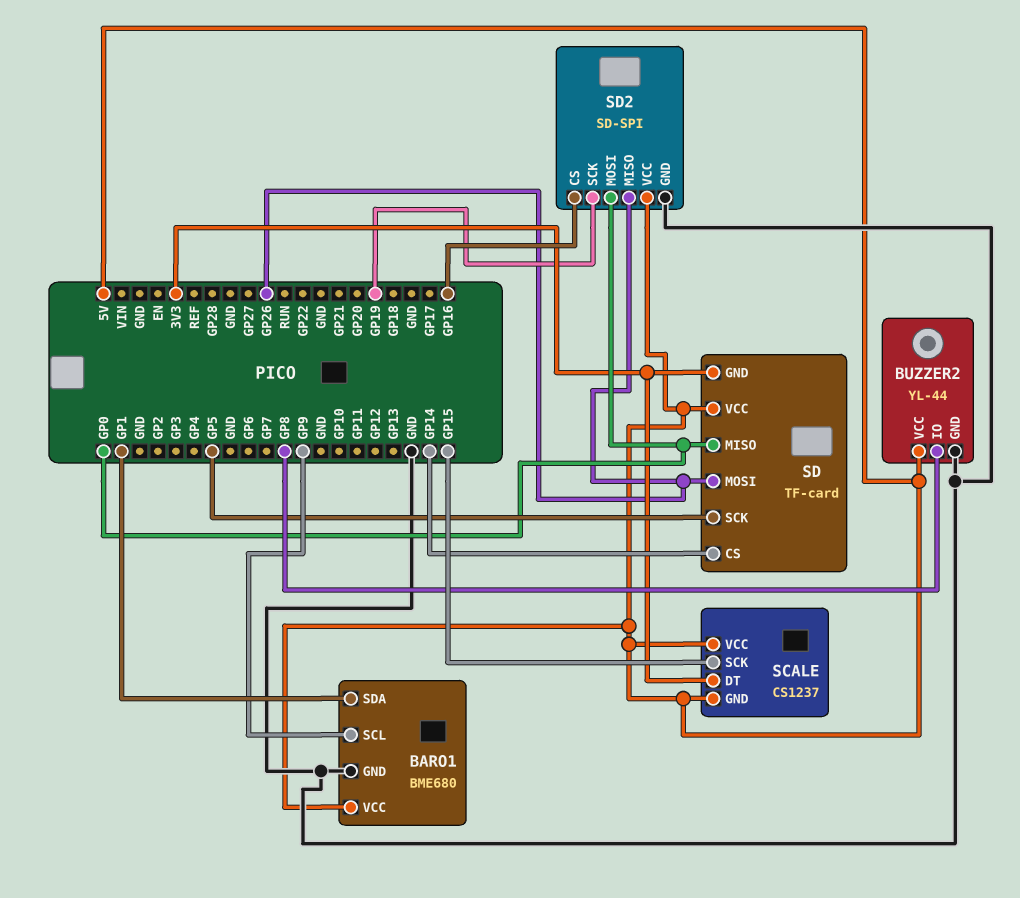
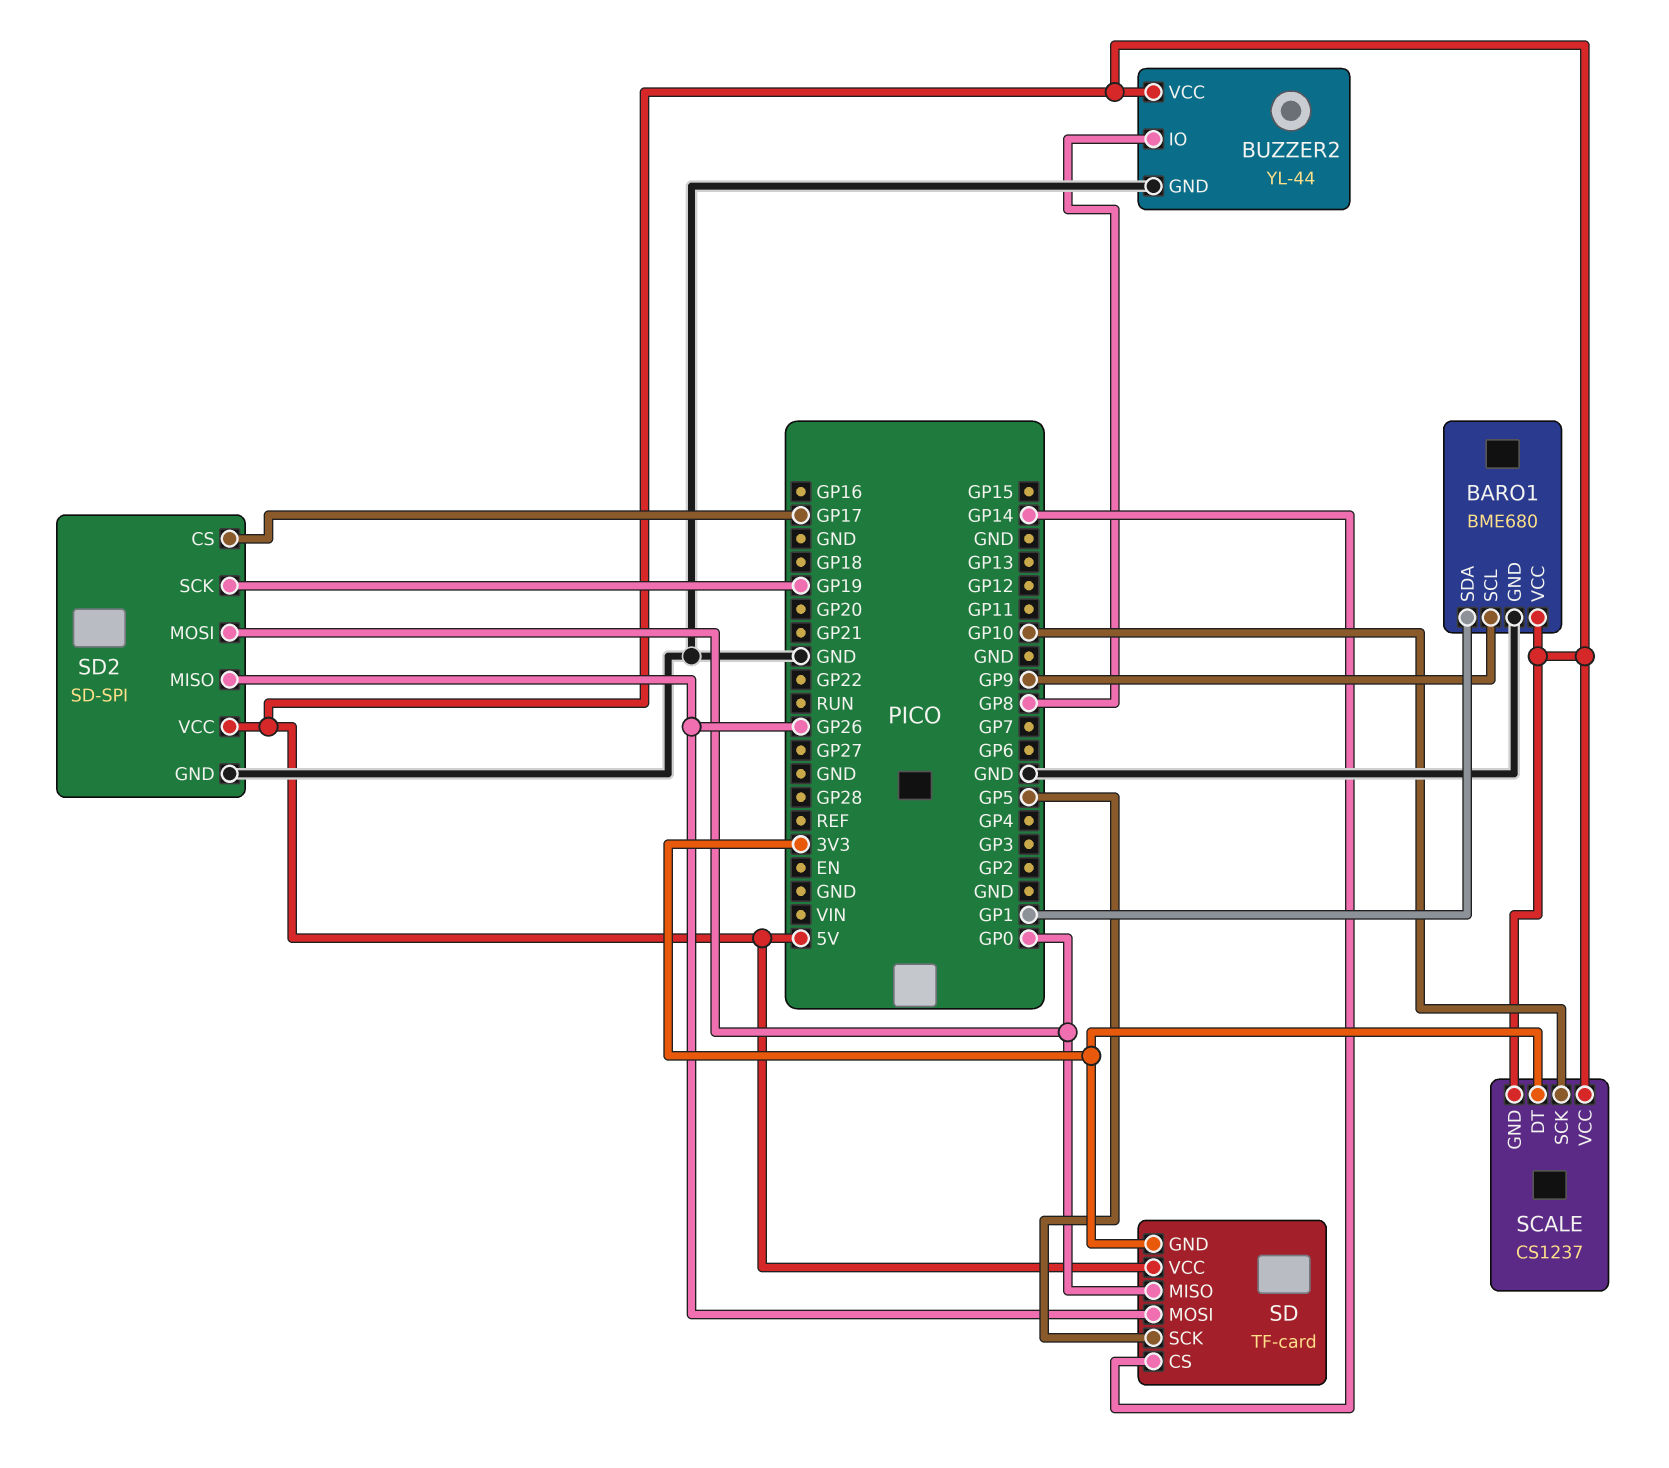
SCALE pin SCK: GP15 -> GP10
SD2 pin CS: GP16 -> GP17

